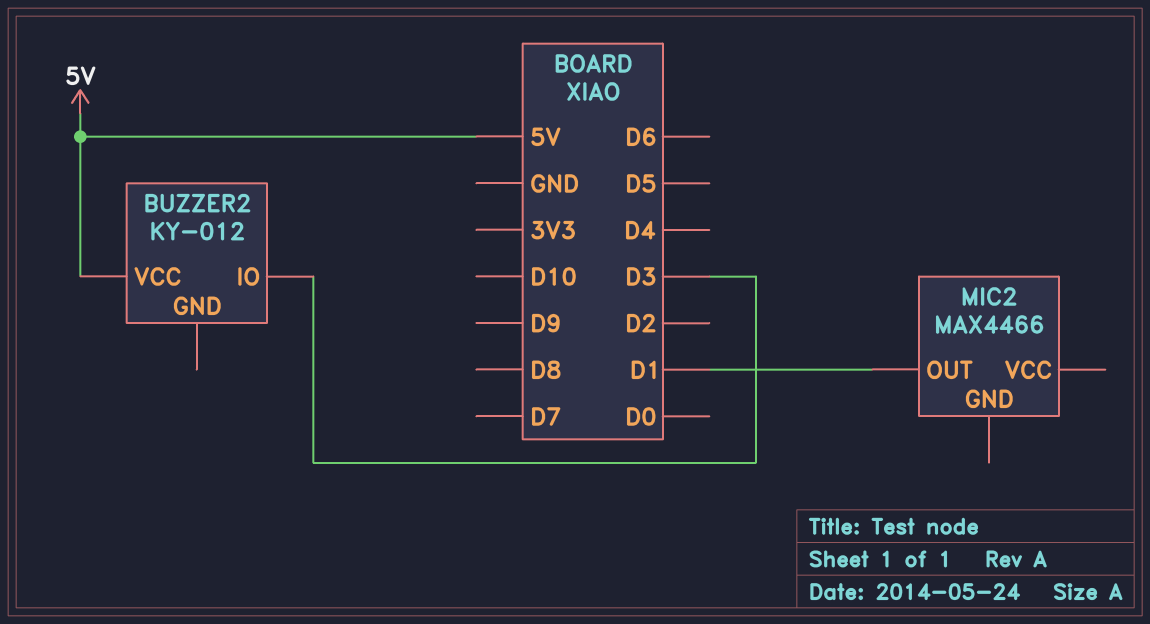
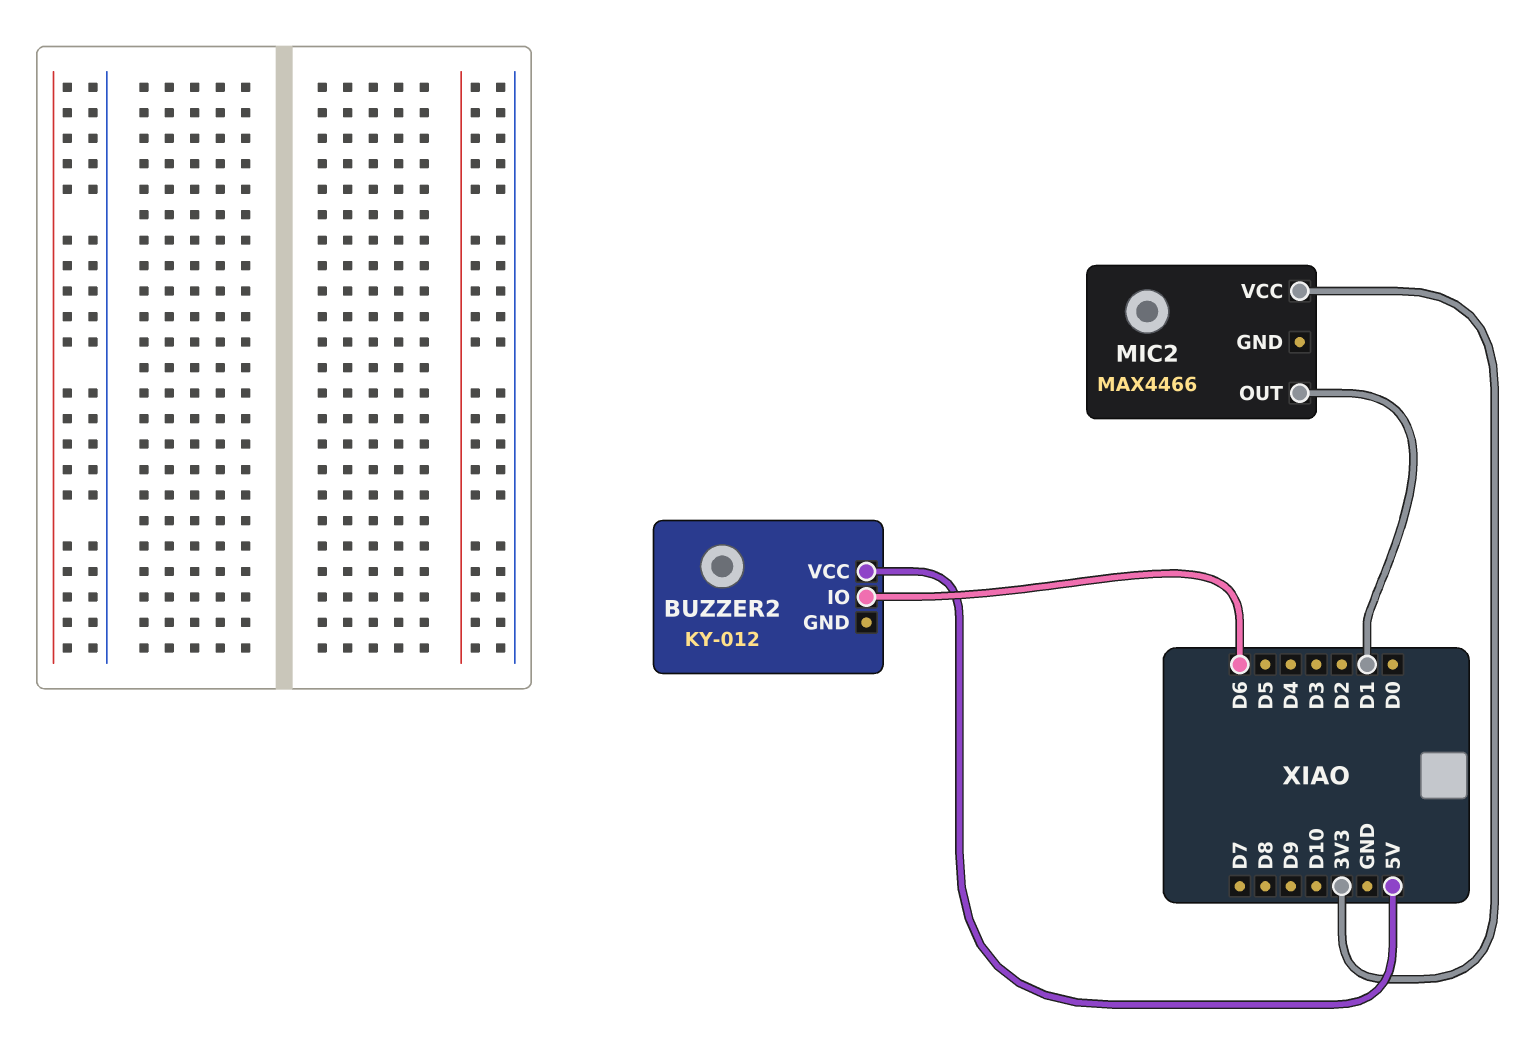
BUZZER2 pin IO: D3 -> D6
MIC2 pin VCC: none -> 3V3

